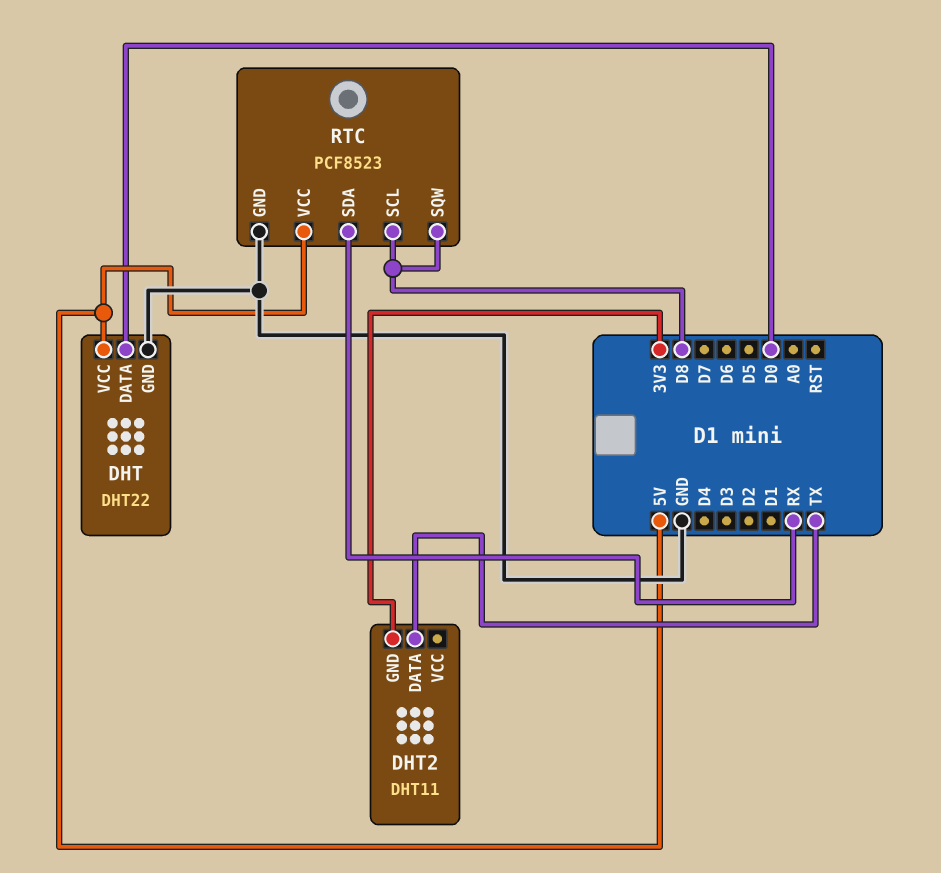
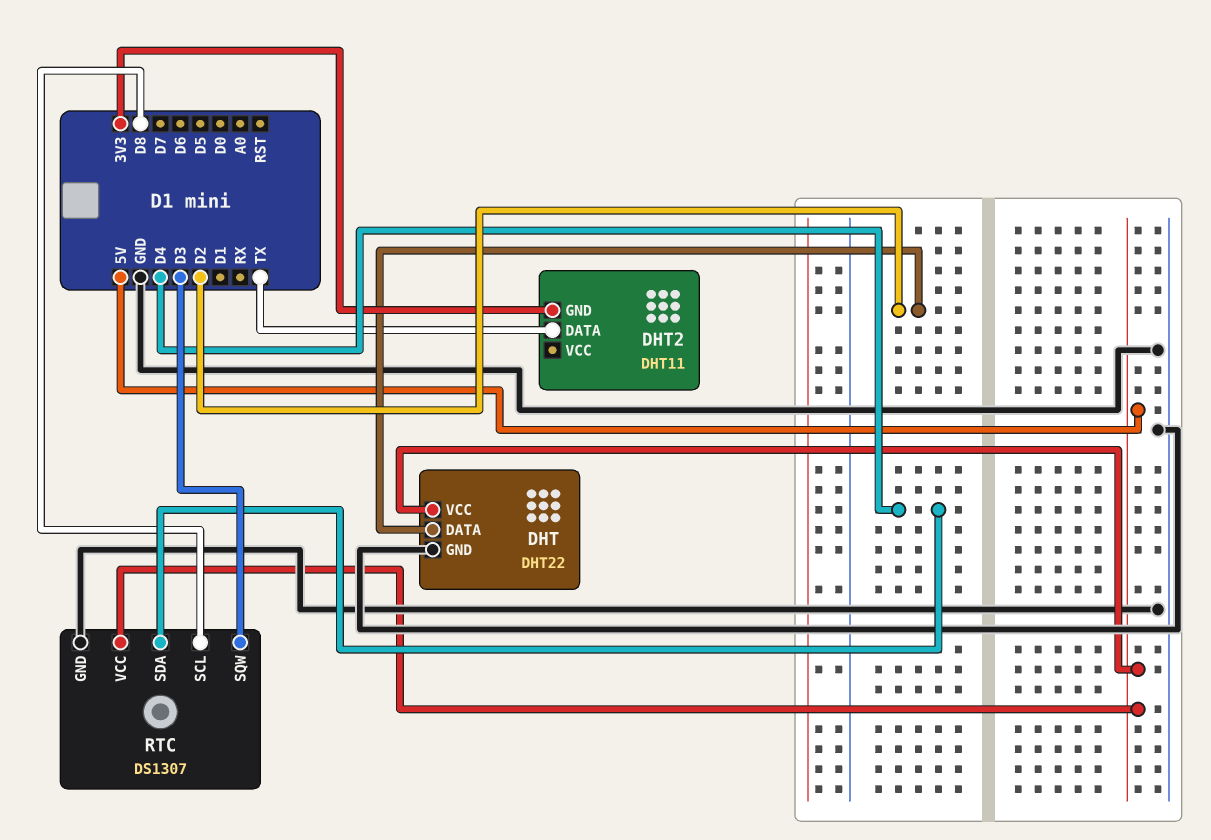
DHT pin DATA: D0 -> D2
RTC: PCF8523 -> DS1307
RTC pin SDA: RX -> D4
RTC pin SQW: D8 -> D3

